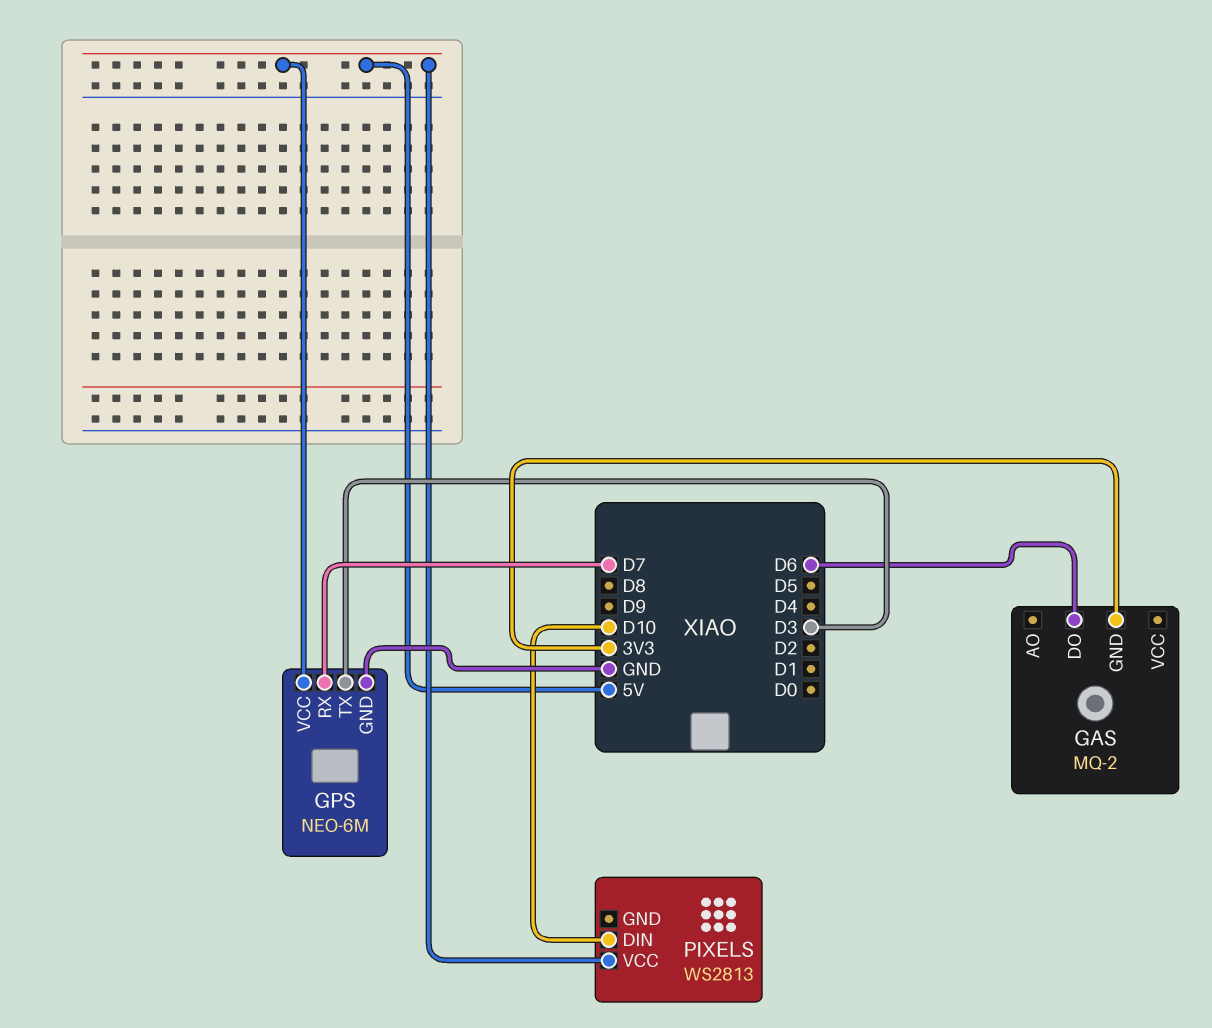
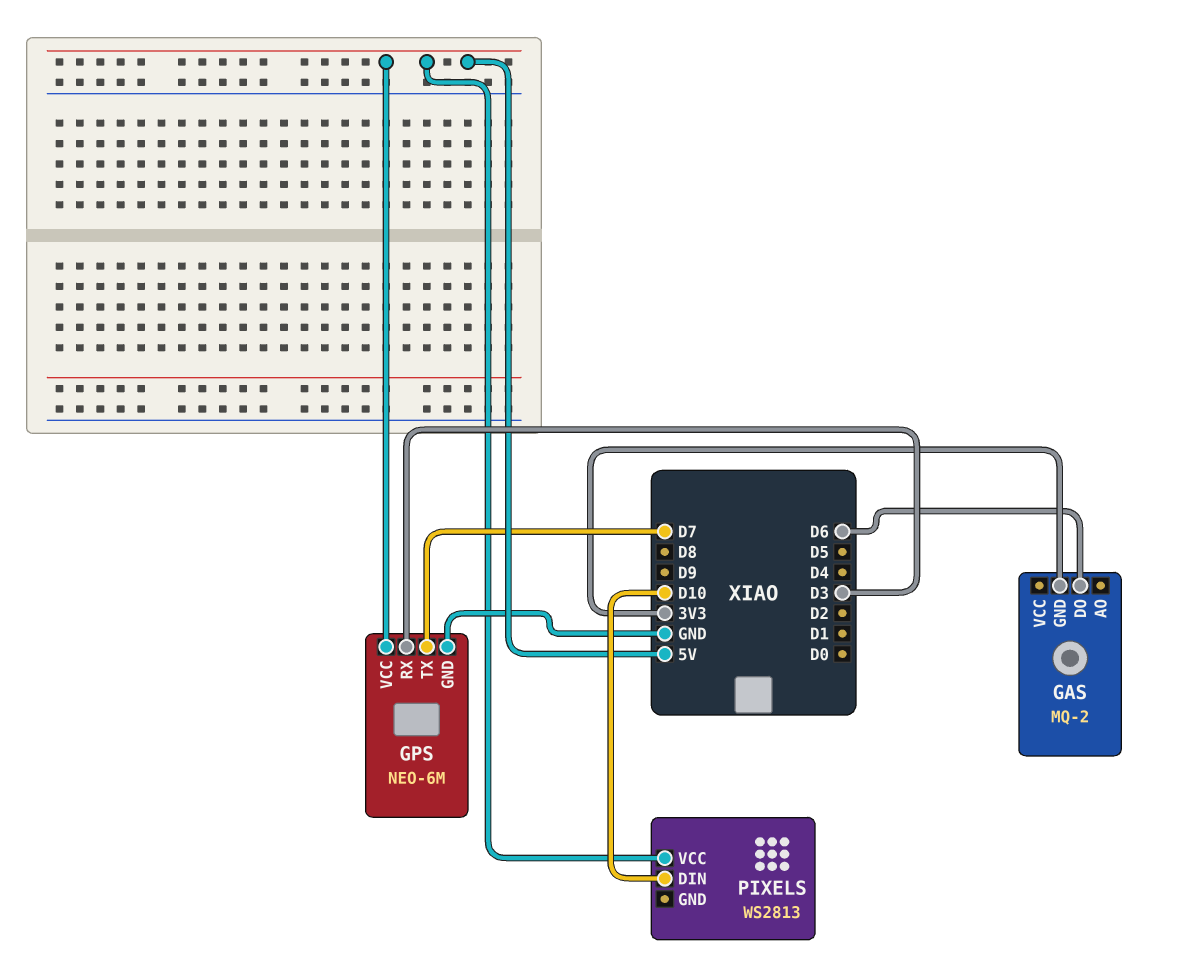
GPS pin RX: D7 -> D3
GPS pin TX: D3 -> D7

